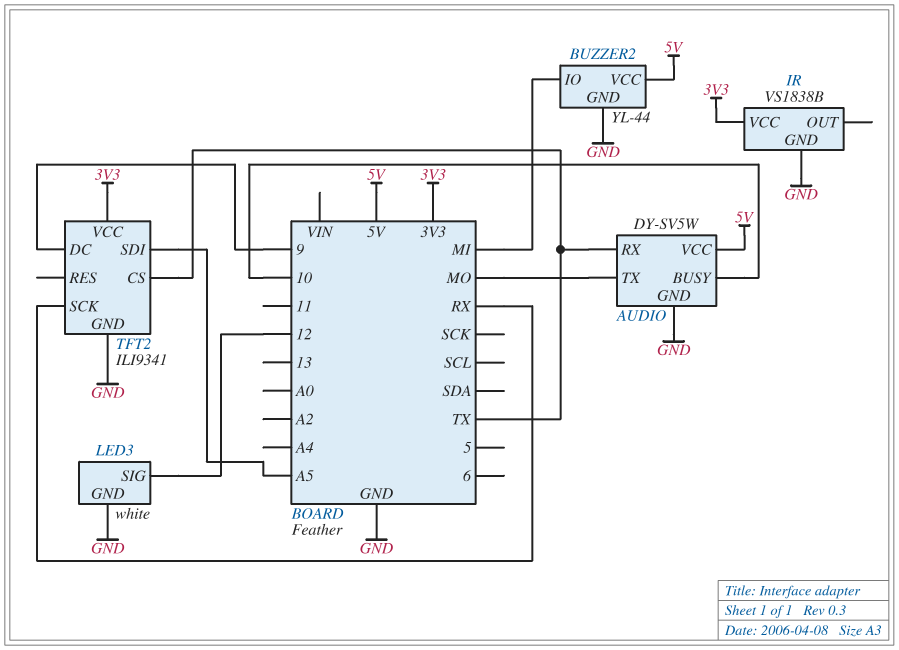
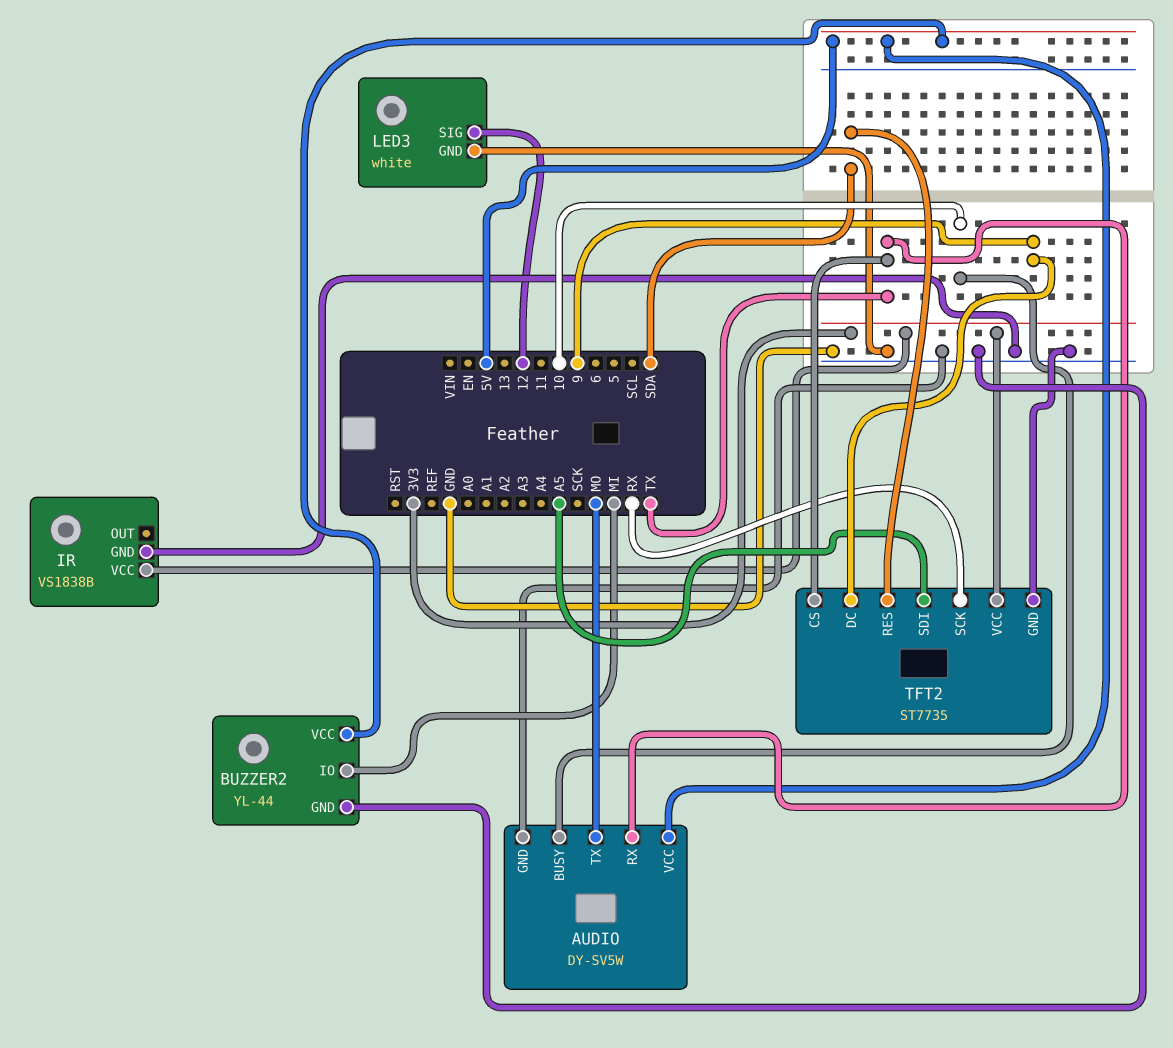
TFT2: ILI9341 -> ST7735
TFT2 pin RES: none -> SDA

